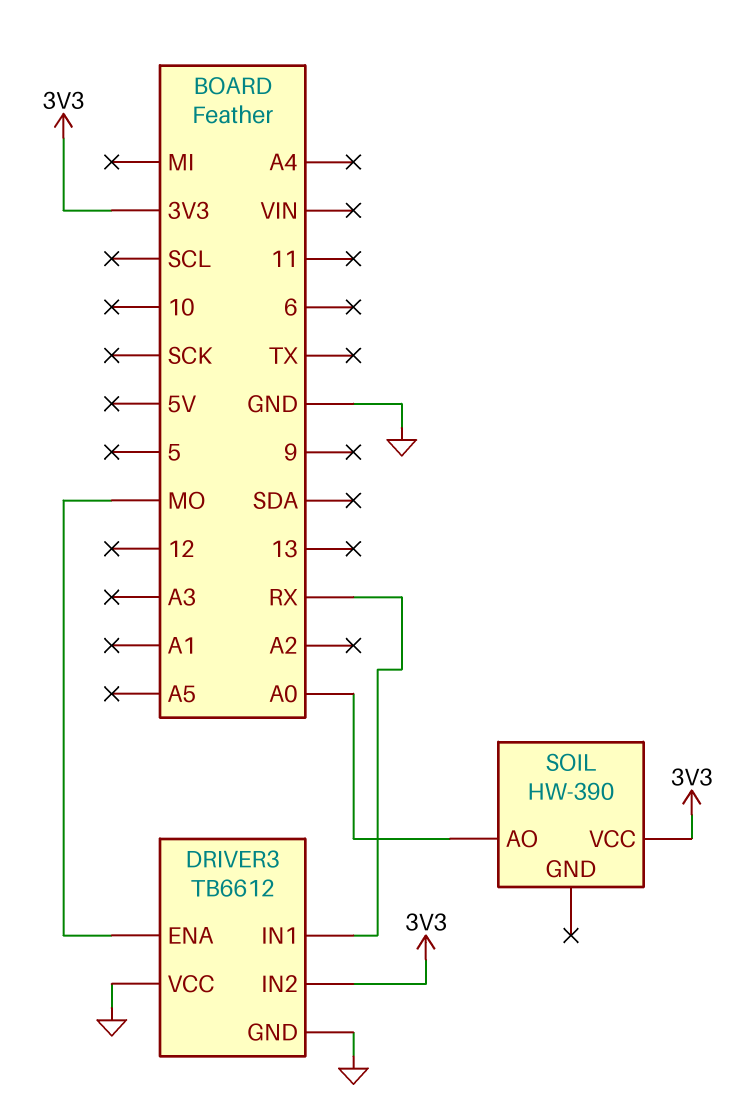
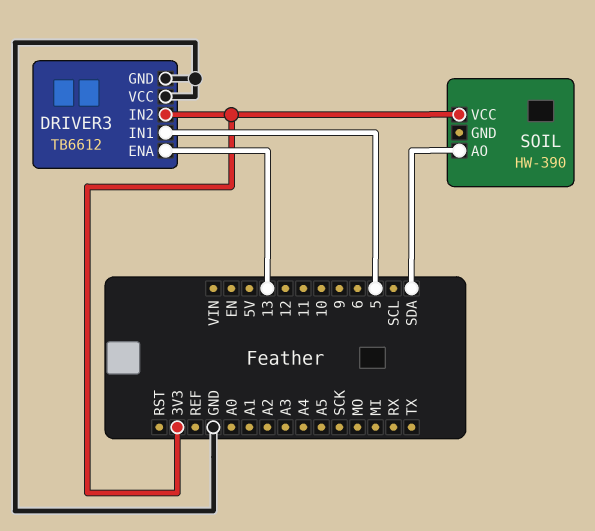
DRIVER3 pin ENA: MO -> 13
DRIVER3 pin IN1: RX -> 5
SOIL pin AO: A0 -> SDA

